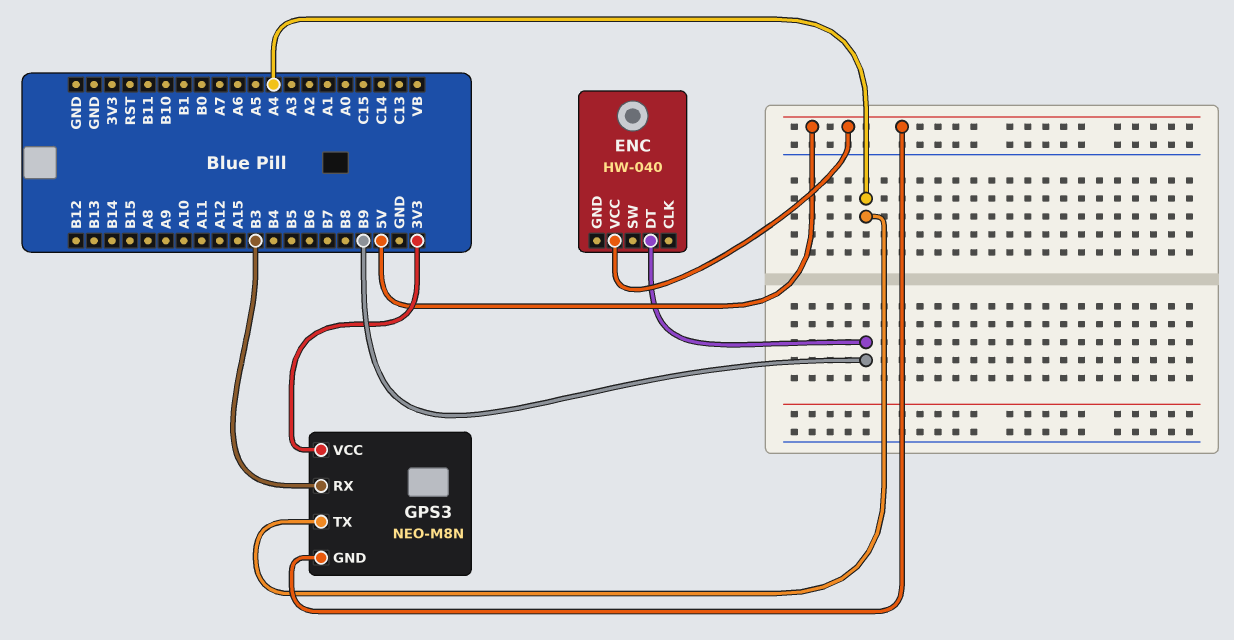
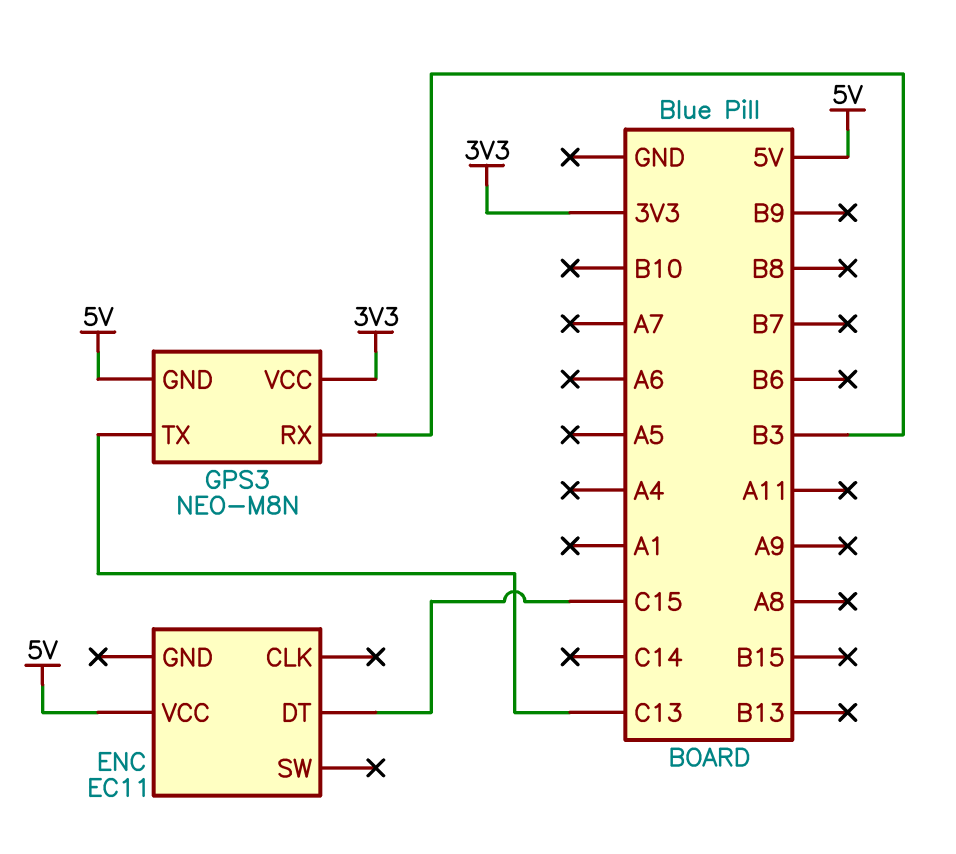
ENC: HW-040 -> EC11
ENC pin DT: B9 -> C15
GPS3 pin TX: A4 -> C13

